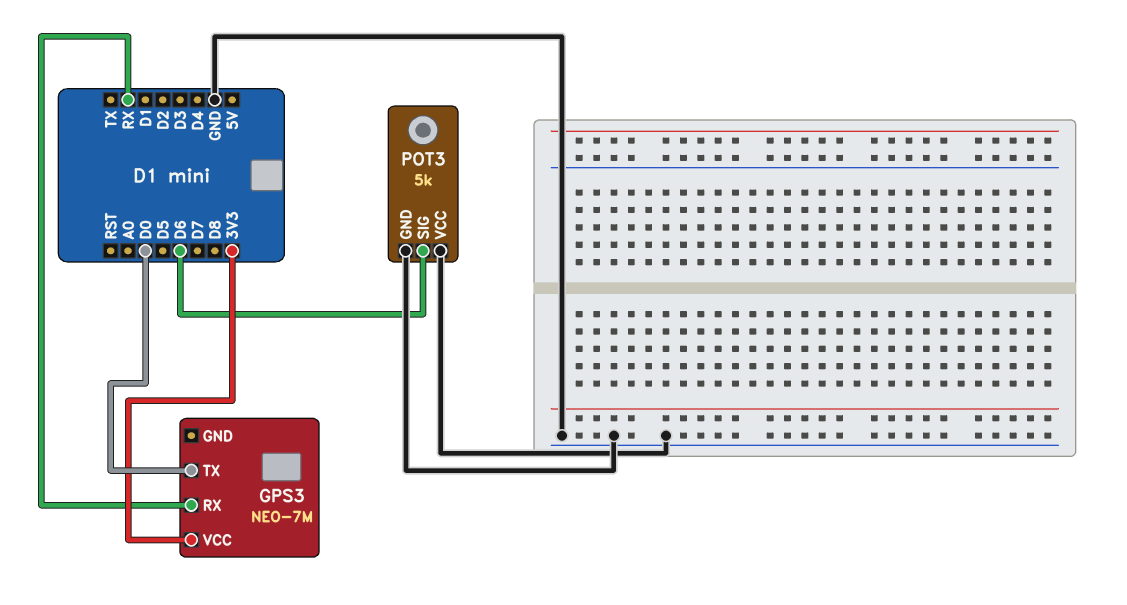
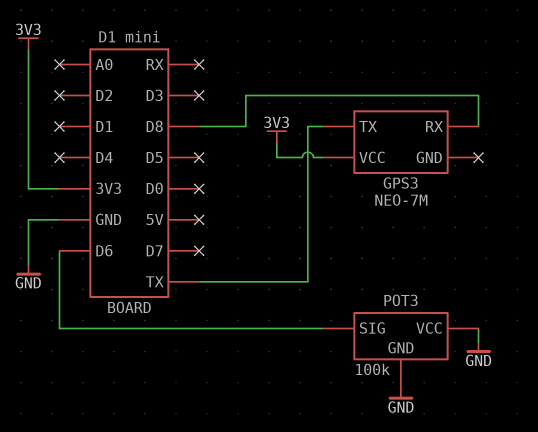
GPS3 pin RX: RX -> D8
GPS3 pin TX: D0 -> TX
POT3: 5k -> 100k

